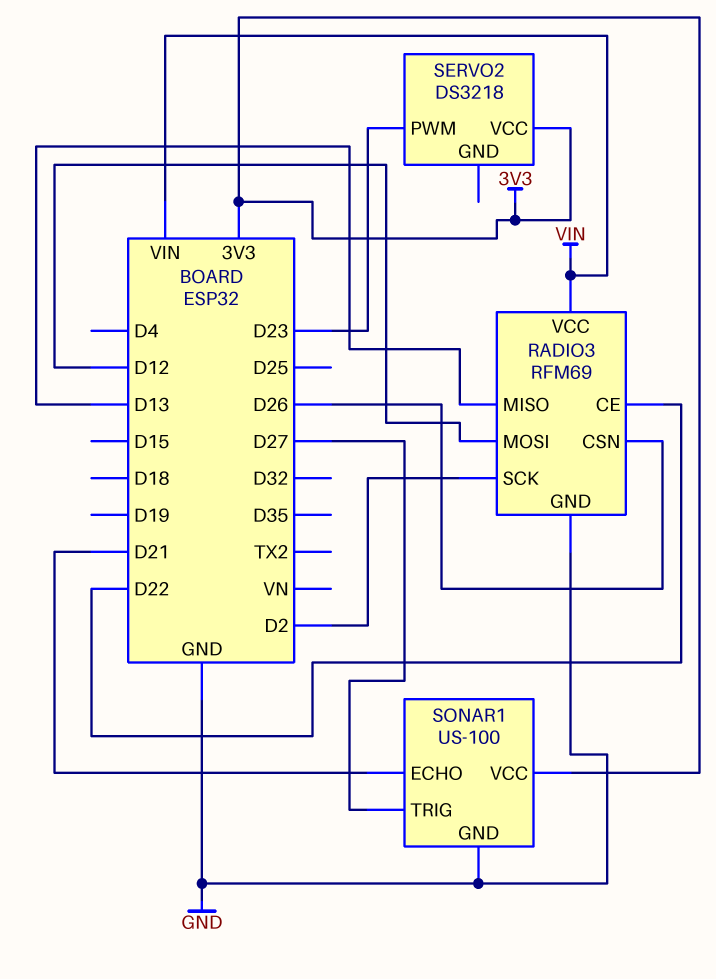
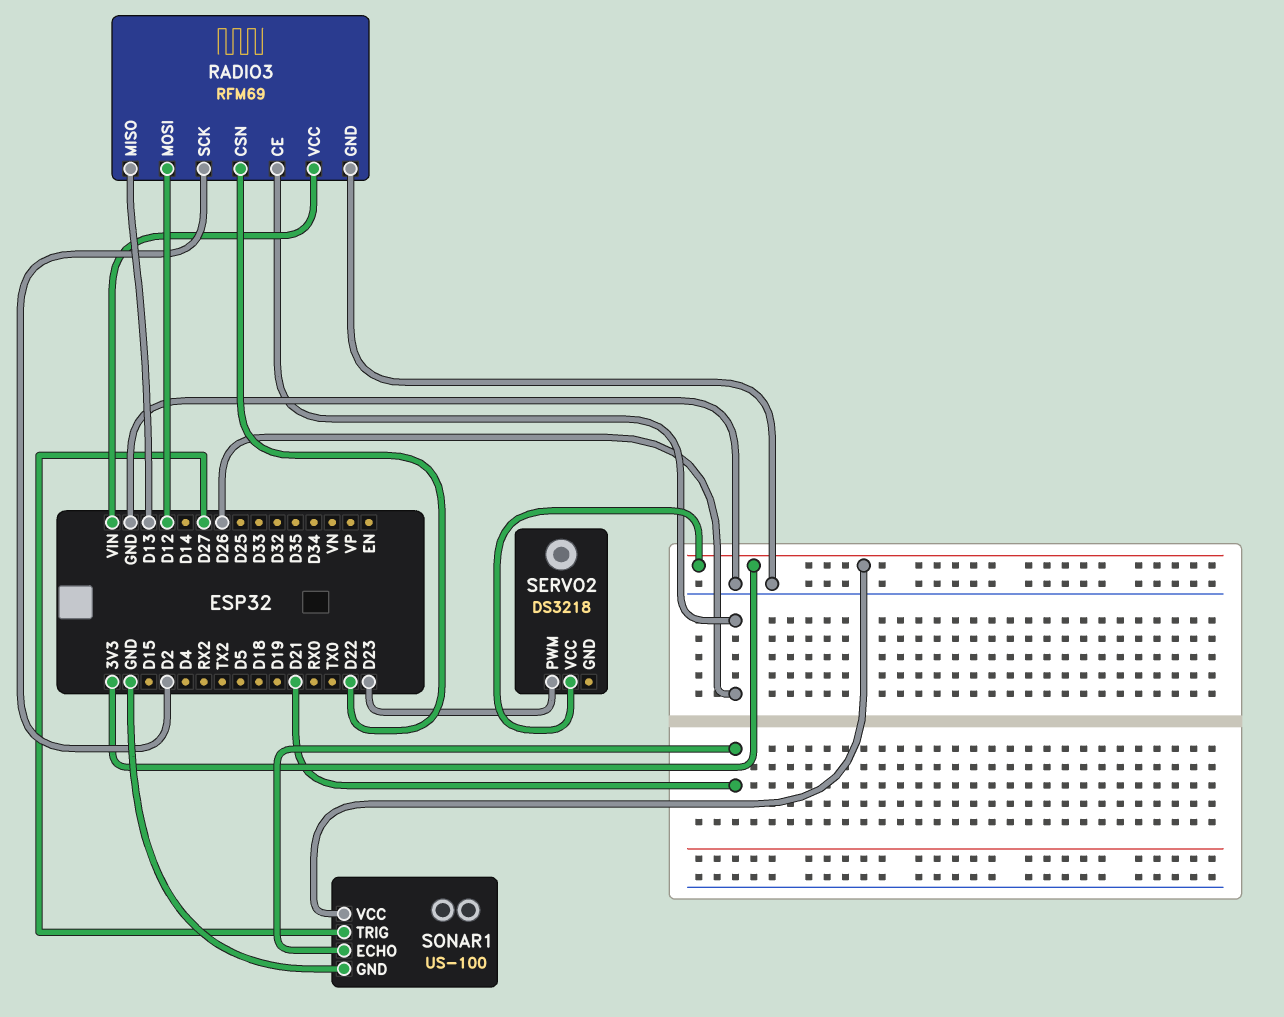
RADIO3 pin CE: D22 -> D26
RADIO3 pin CSN: D26 -> D22

